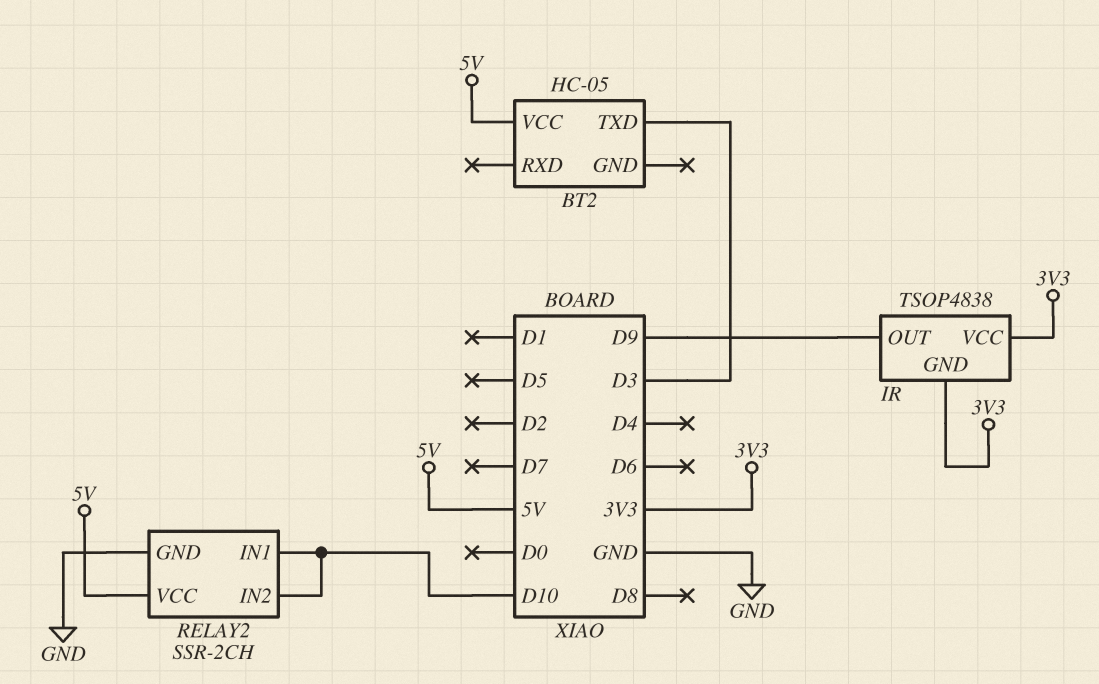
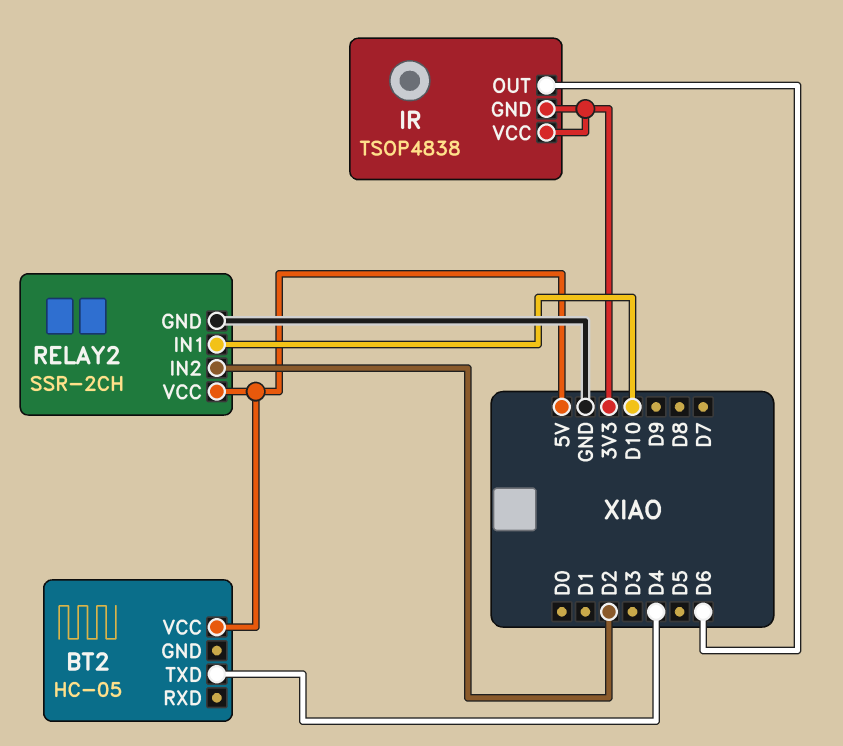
BT2 pin TXD: D3 -> D4
IR pin OUT: D9 -> D6
RELAY2 pin IN2: D10 -> D2

